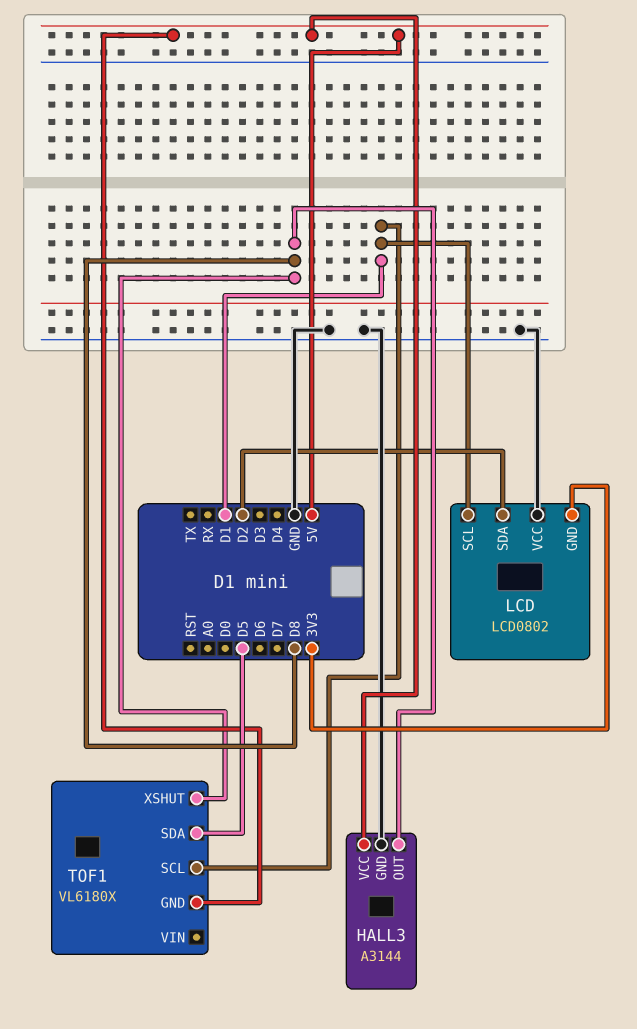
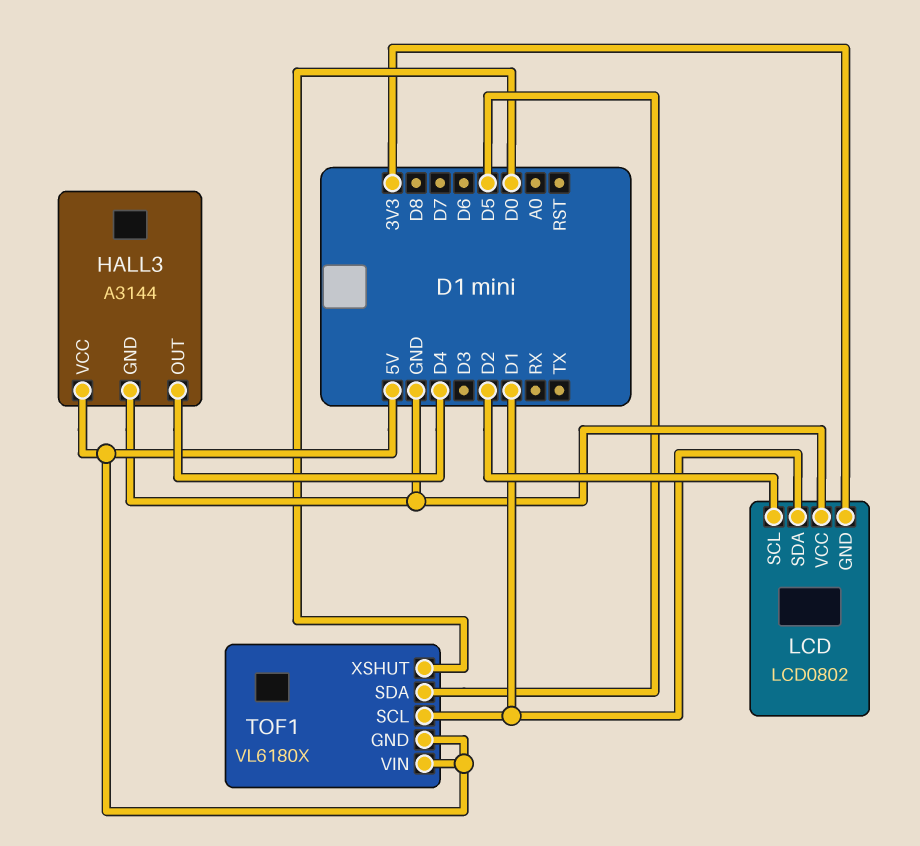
HALL3 pin OUT: D8 -> D4
LCD pin SCL: D1 -> D2
LCD pin SDA: D2 -> D1
TOF1 pin VIN: none -> 5V
TOF1 pin XSHUT: D8 -> D0

